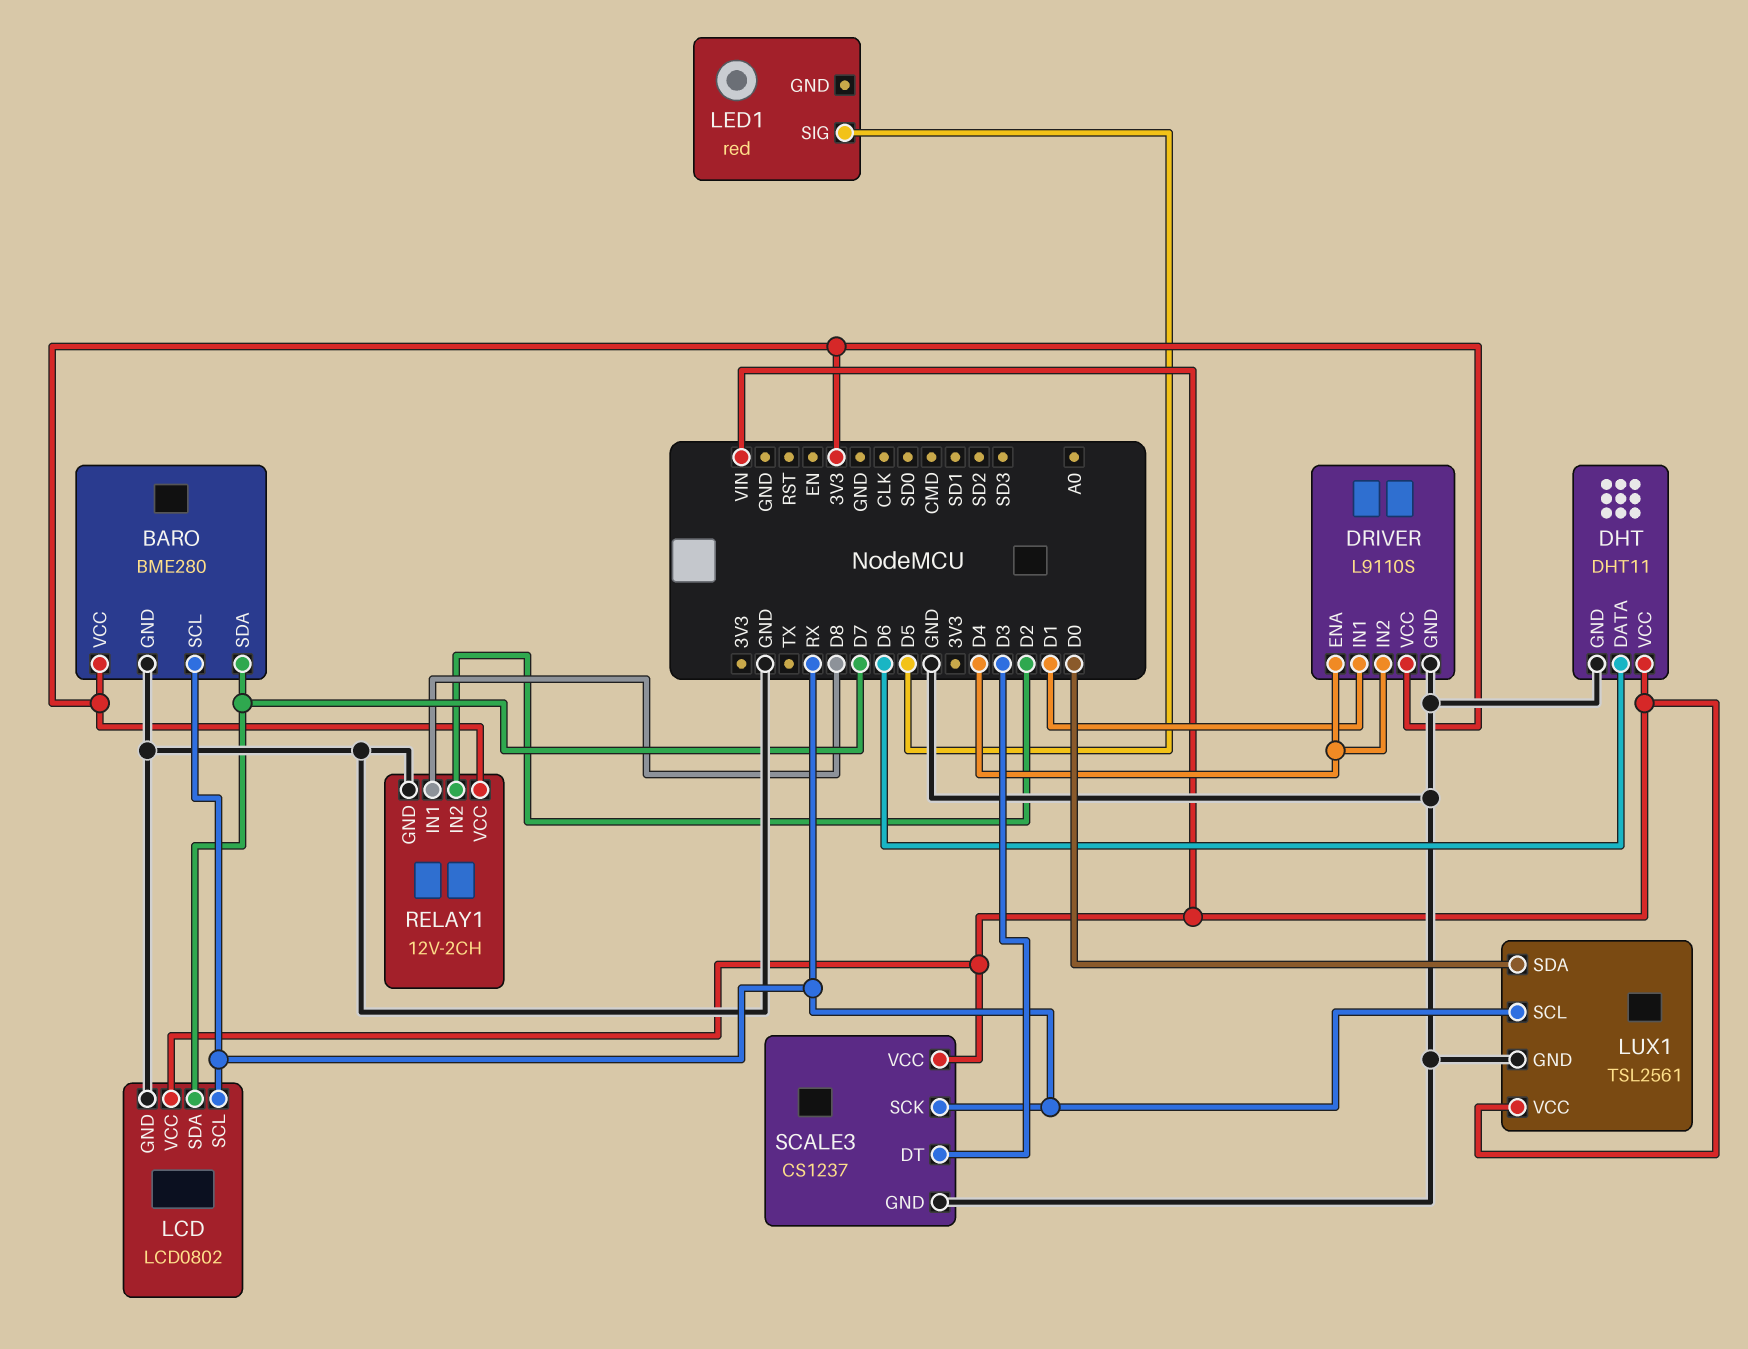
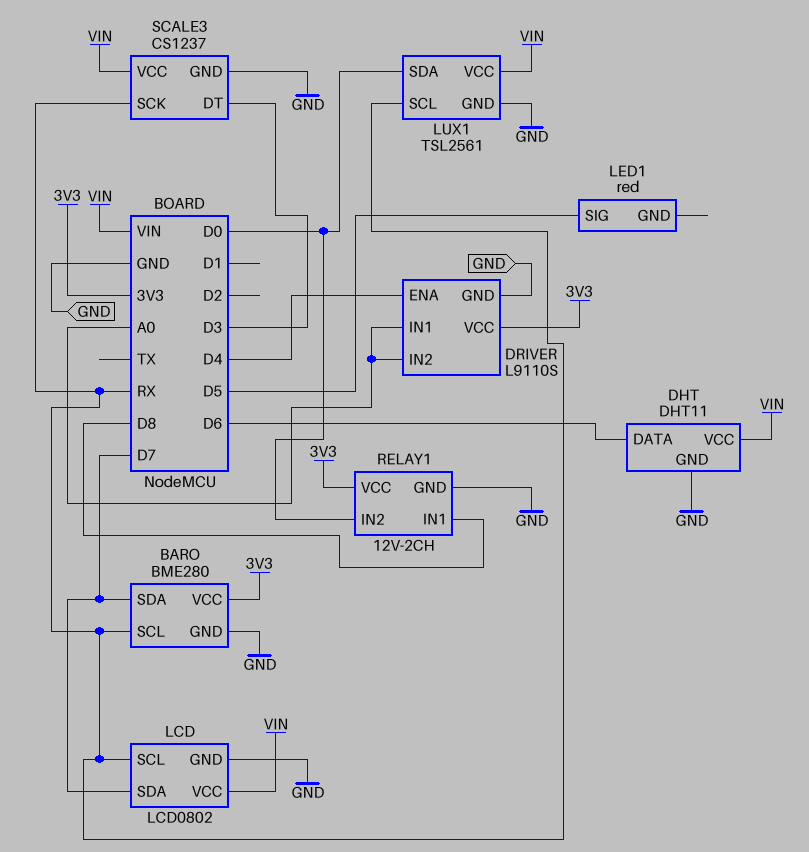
DRIVER pin IN1: D1 -> A0
DRIVER pin IN2: D4 -> A0
RELAY1 pin IN2: D2 -> D0

